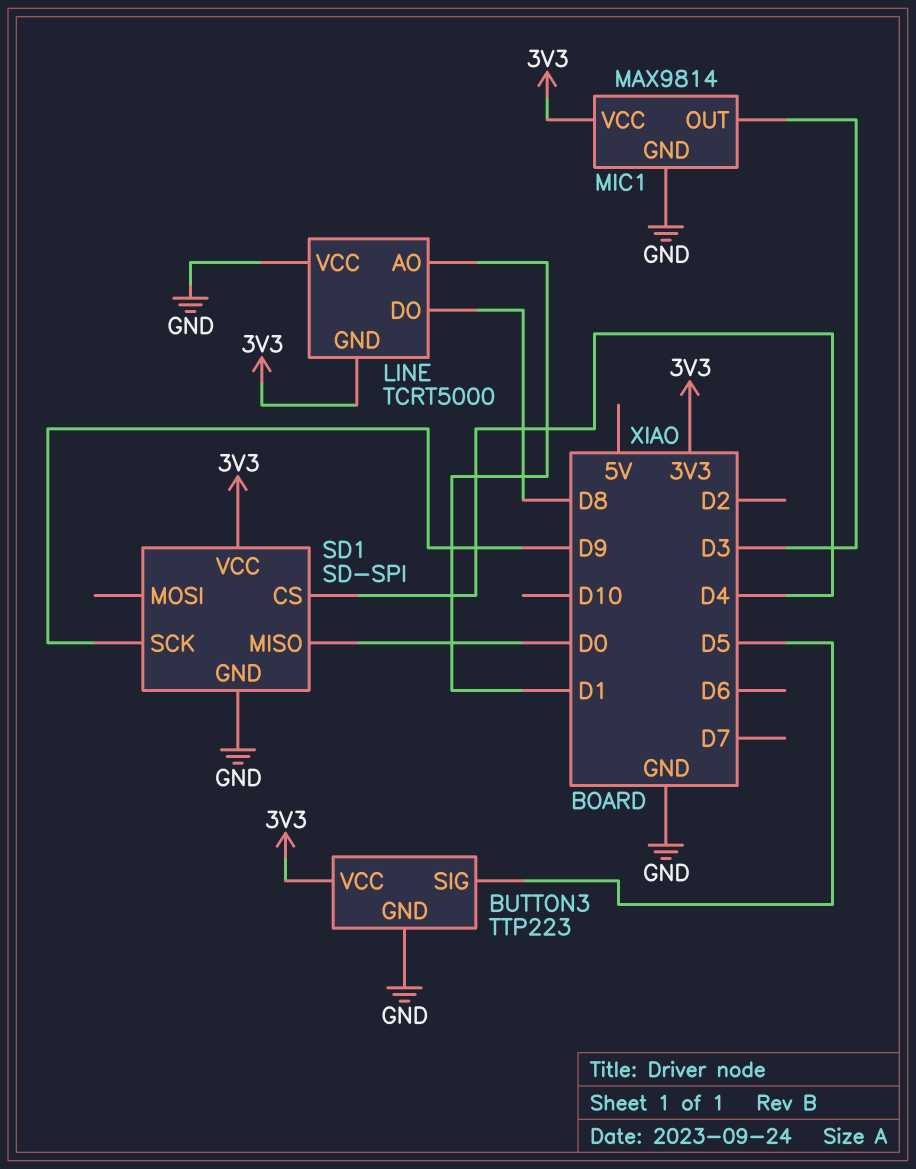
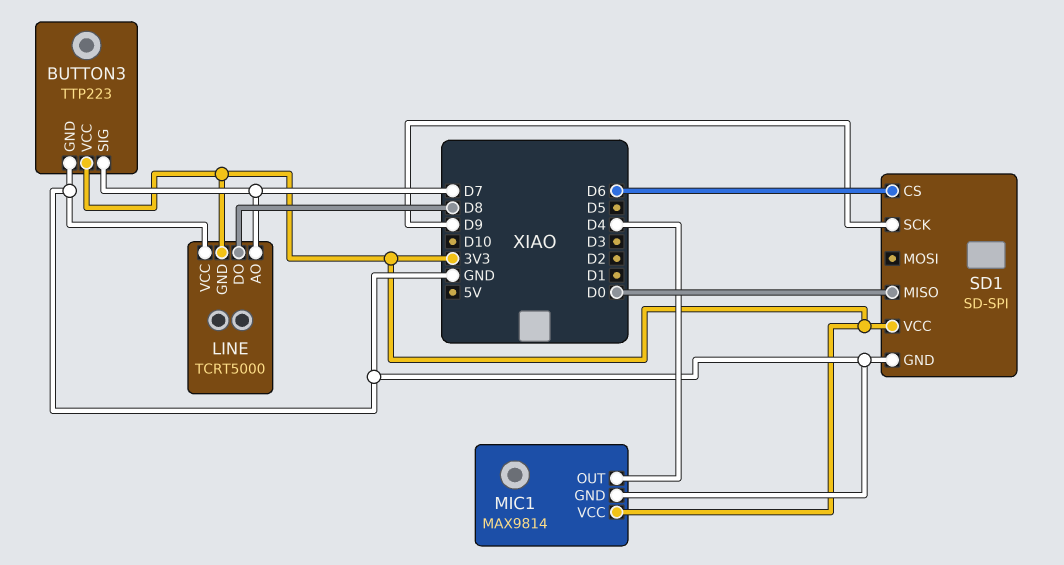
BUTTON3 pin SIG: D5 -> D7
LINE pin AO: D1 -> D7
MIC1 pin OUT: D3 -> D4
SD1 pin CS: D4 -> D6

